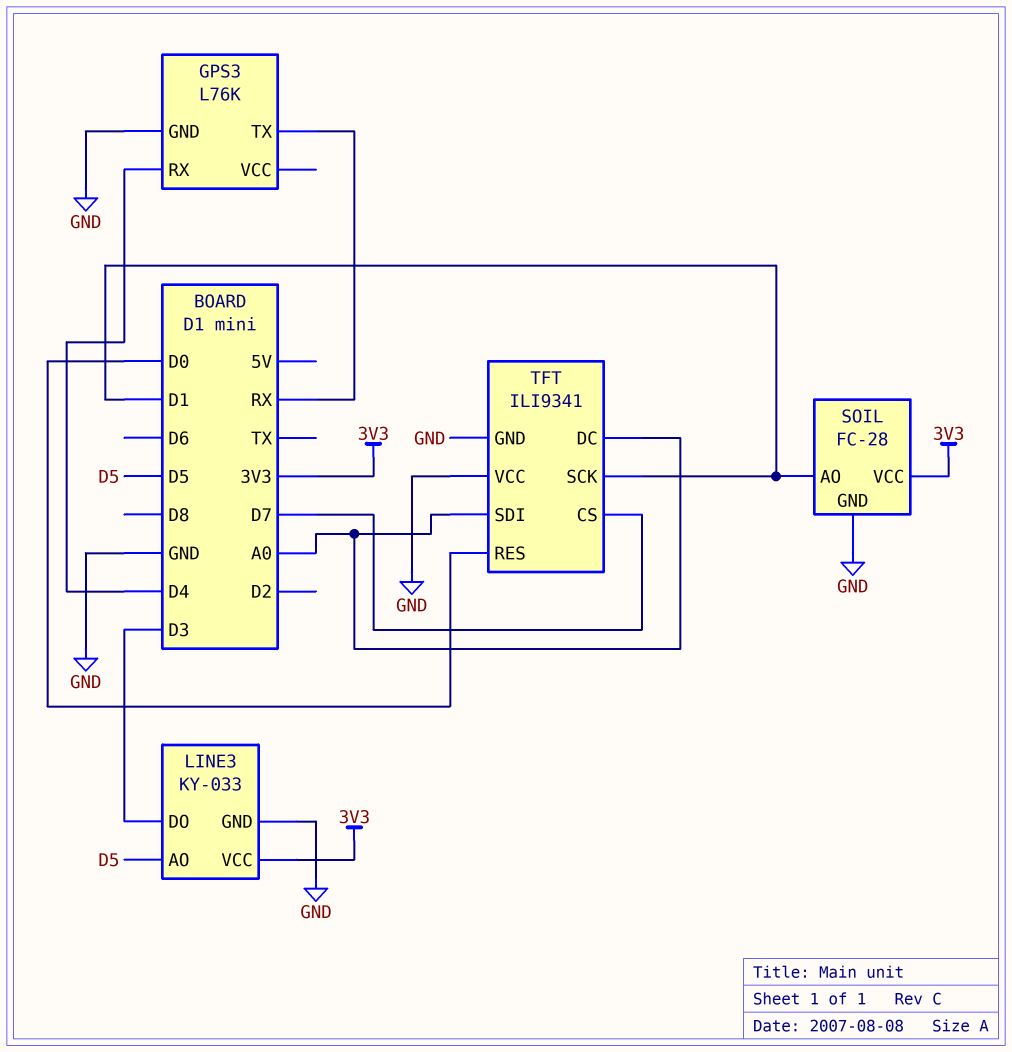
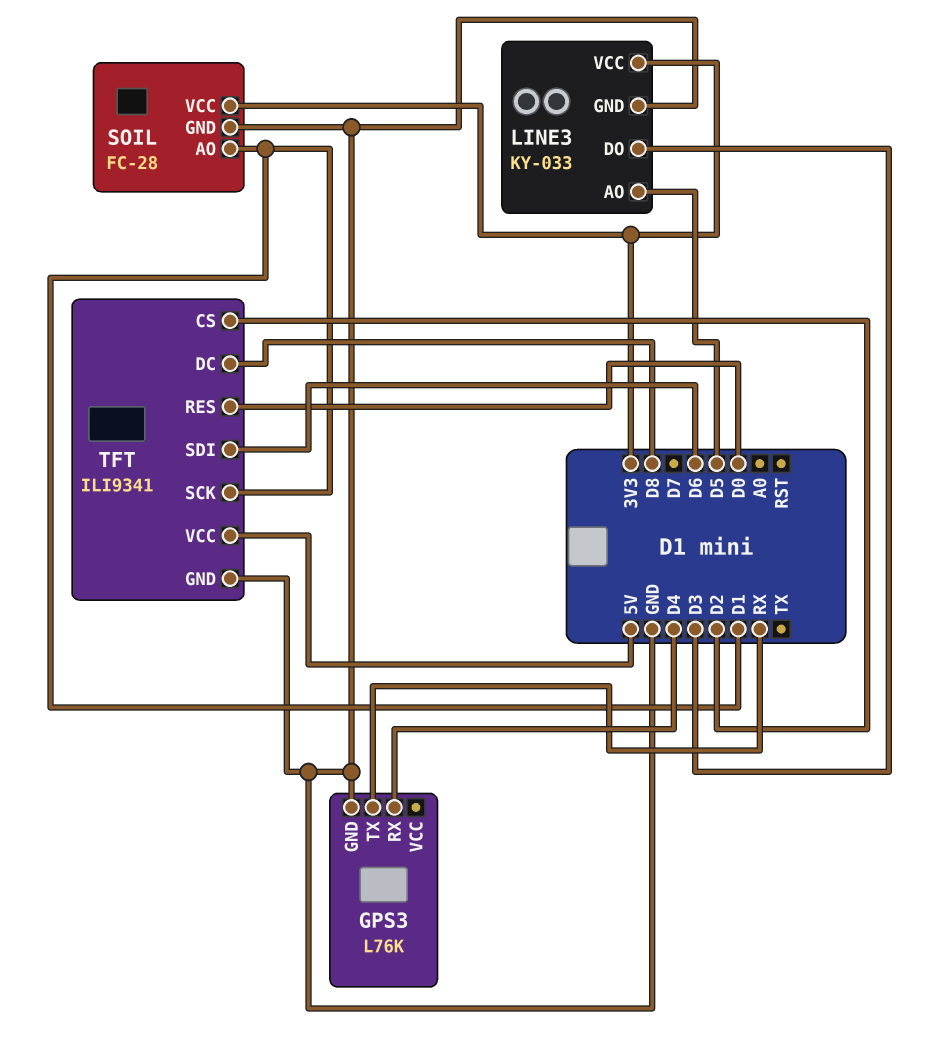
TFT pin CS: D7 -> D2
TFT pin DC: A0 -> D8
TFT pin SDI: A0 -> D6
TFT pin VCC: GND -> 5V

